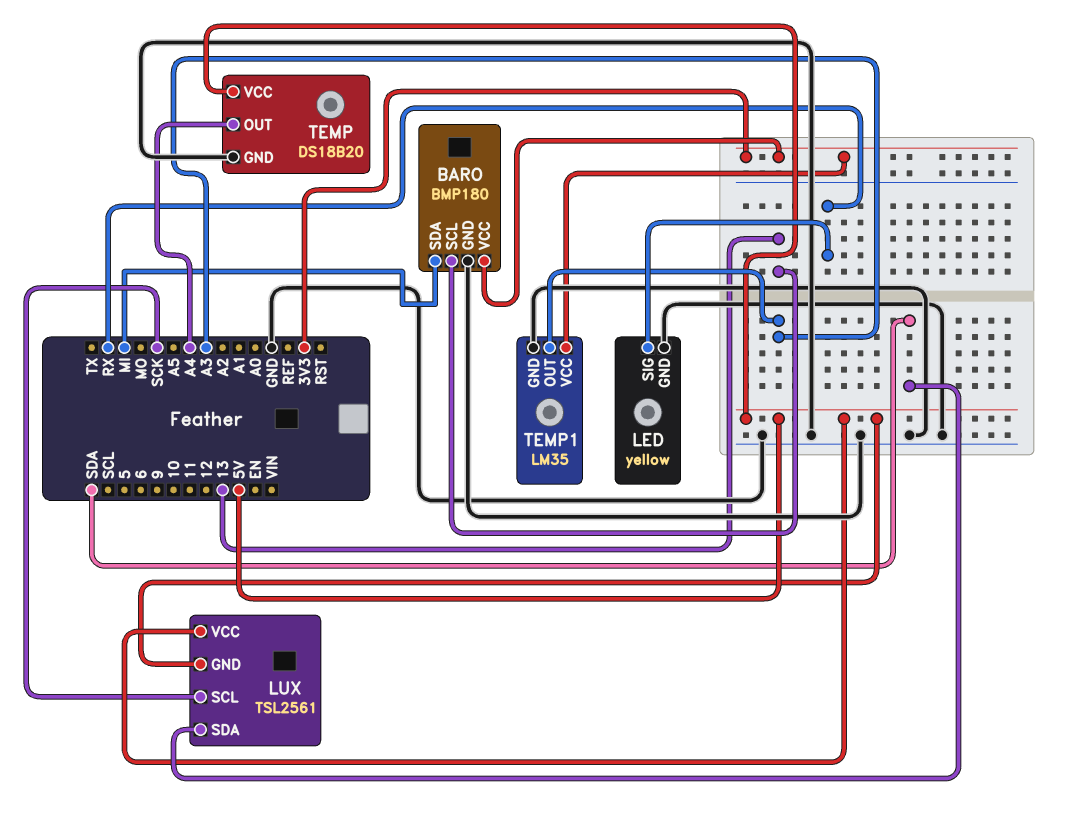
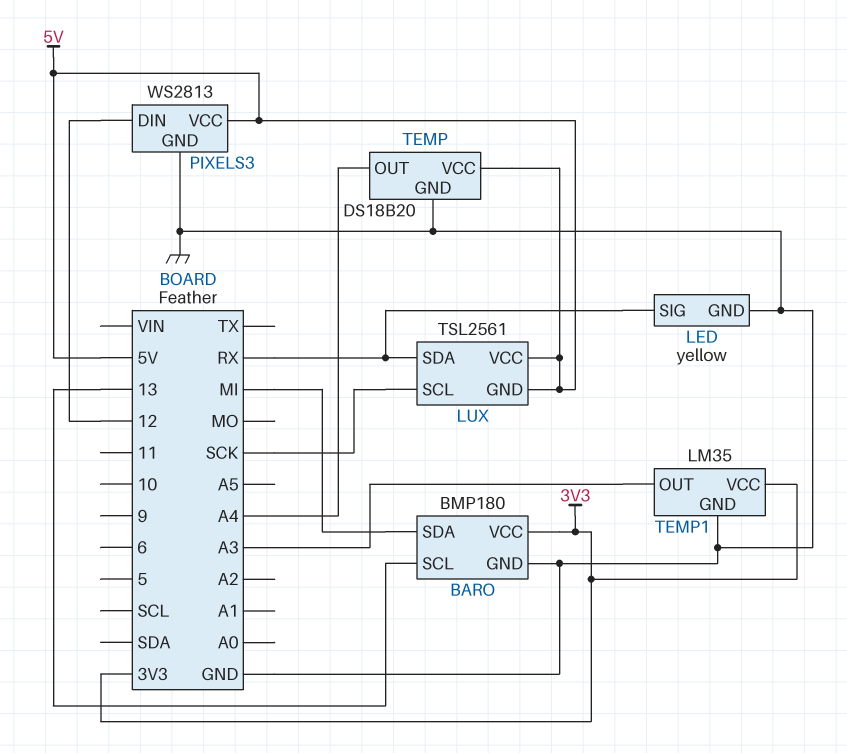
LUX pin SDA: SDA -> RX
PIXELS3: none -> WS2813
PIXELS3 pin DIN: none -> 12
PIXELS3 pin GND: none -> GND
PIXELS3 pin VCC: none -> 5V

